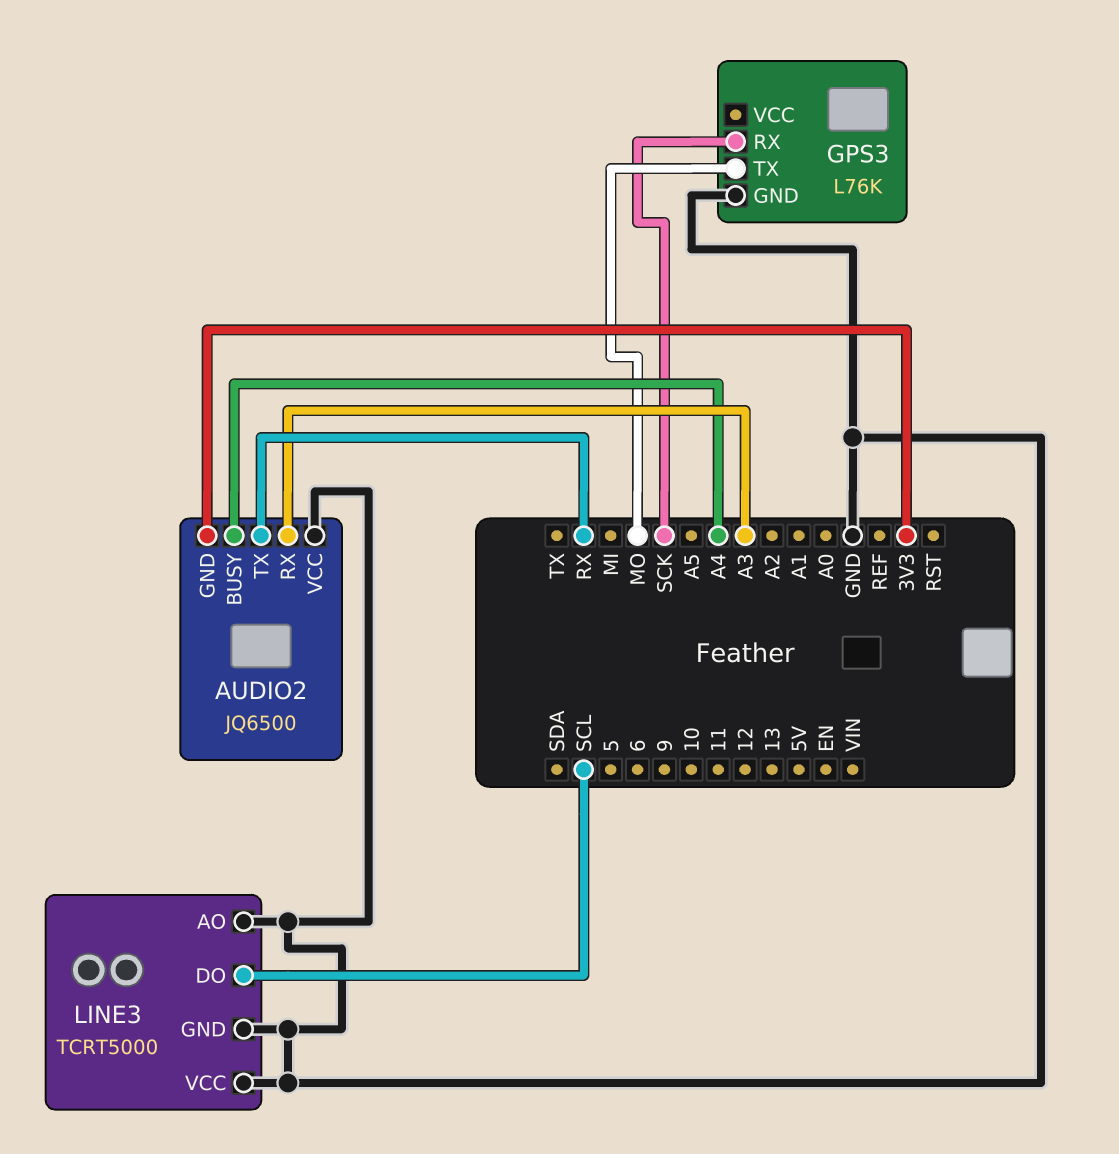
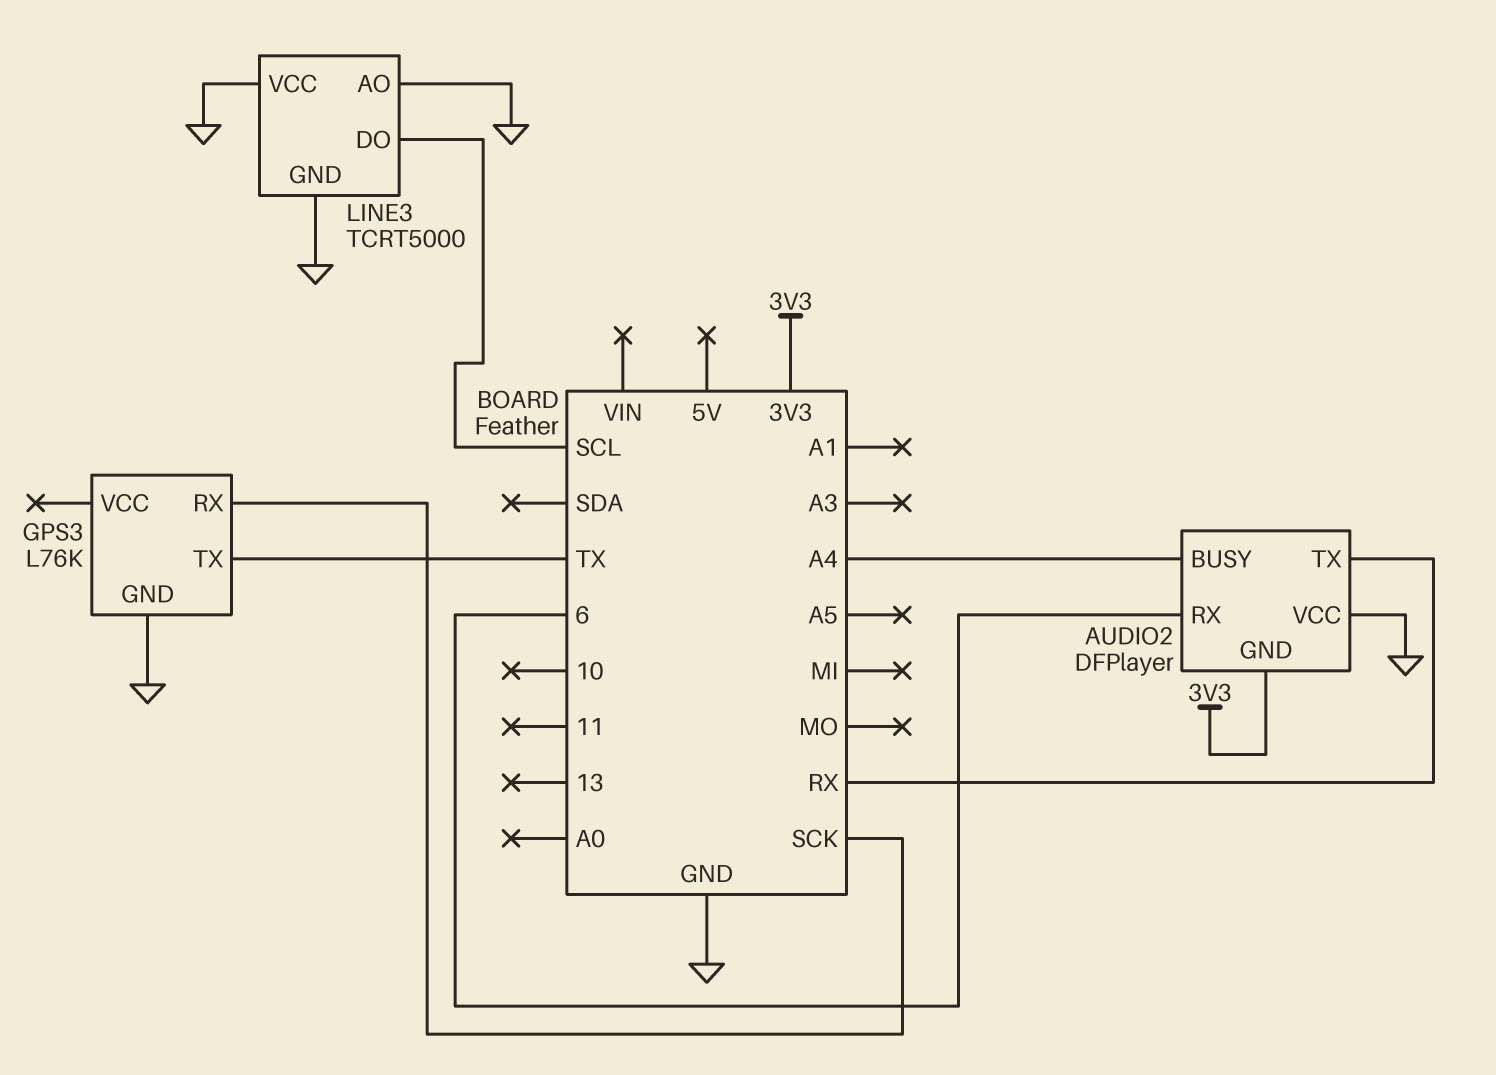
AUDIO2: JQ6500 -> DFPlayer
AUDIO2 pin RX: A3 -> 6
GPS3 pin TX: MO -> TX

